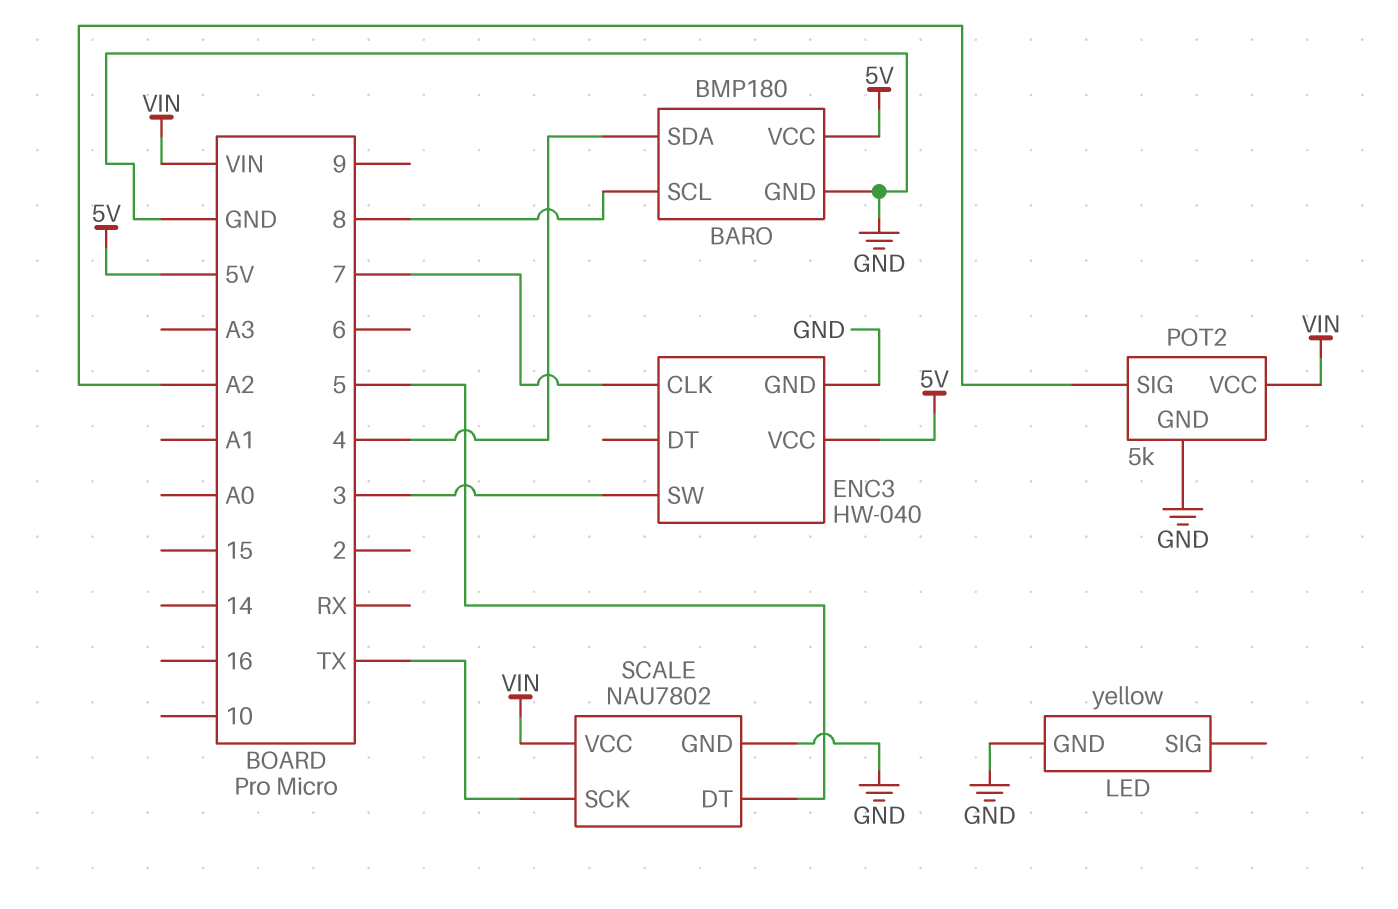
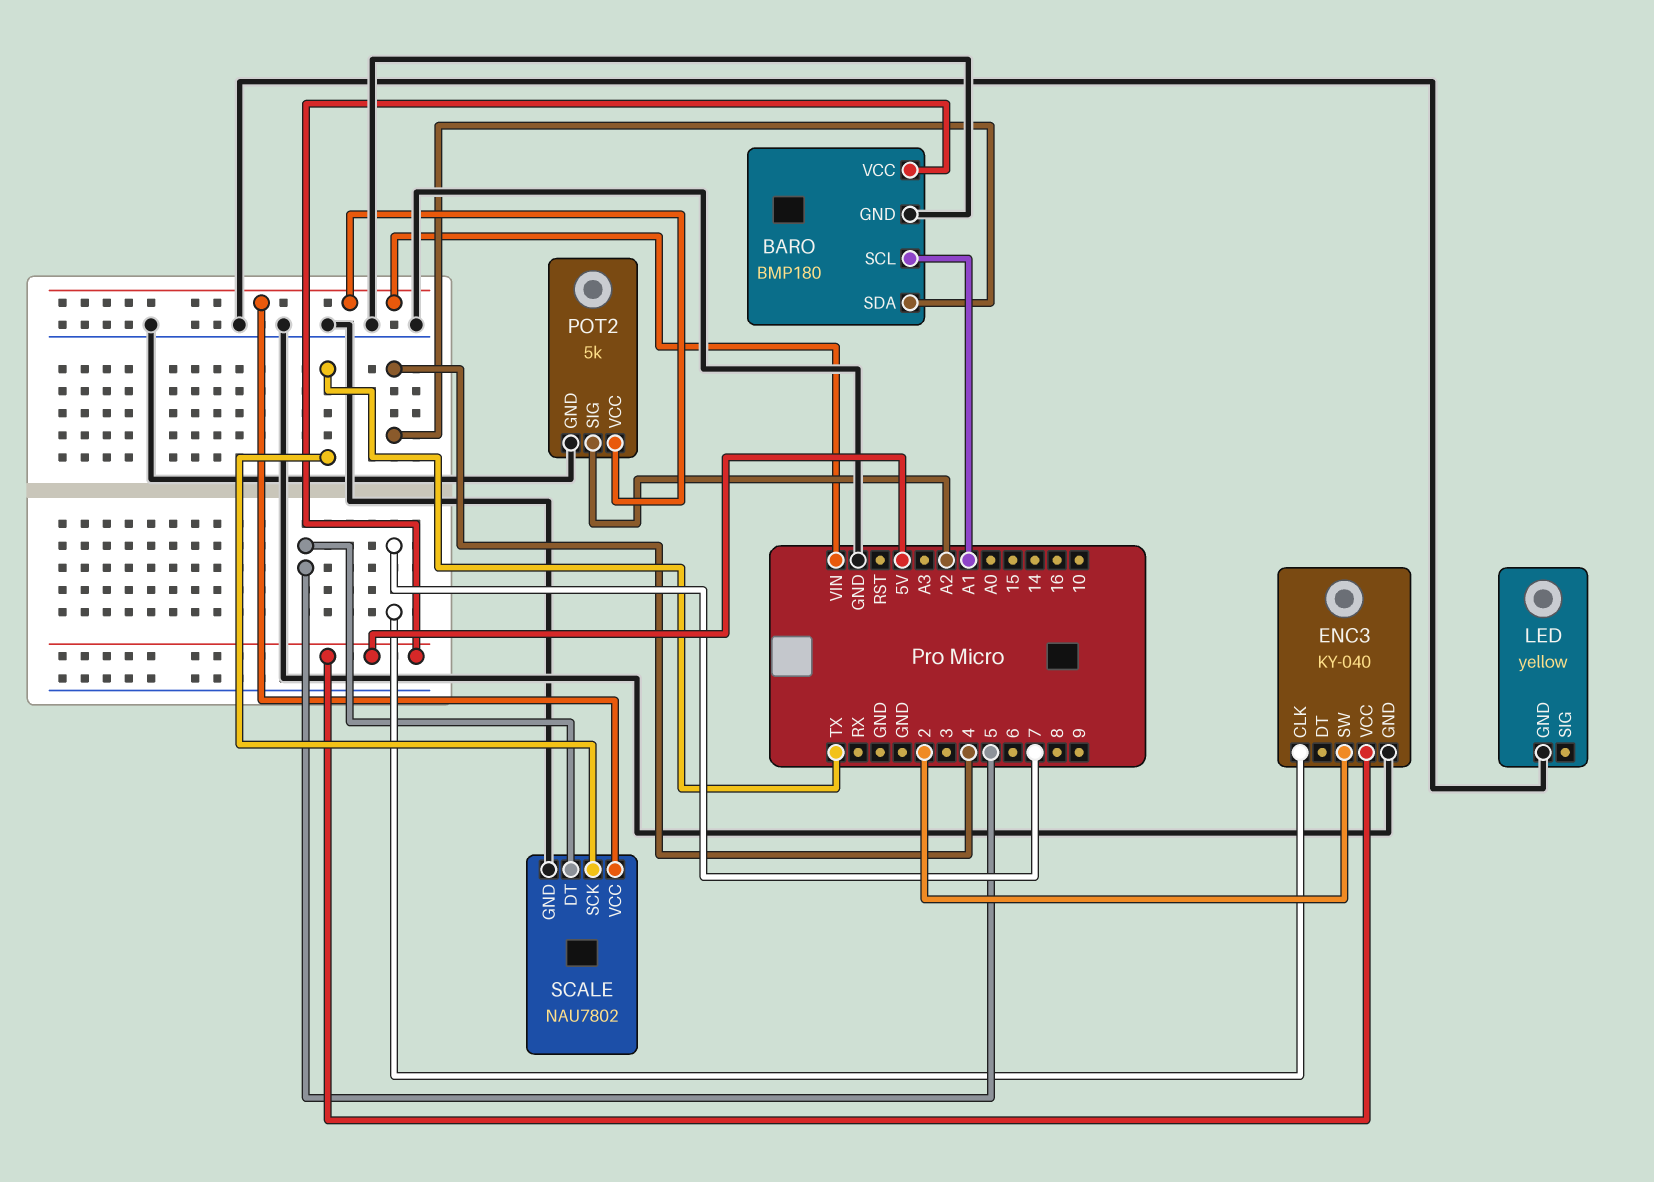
BARO pin SCL: 8 -> A1
ENC3: HW-040 -> KY-040
ENC3 pin SW: 3 -> 2

